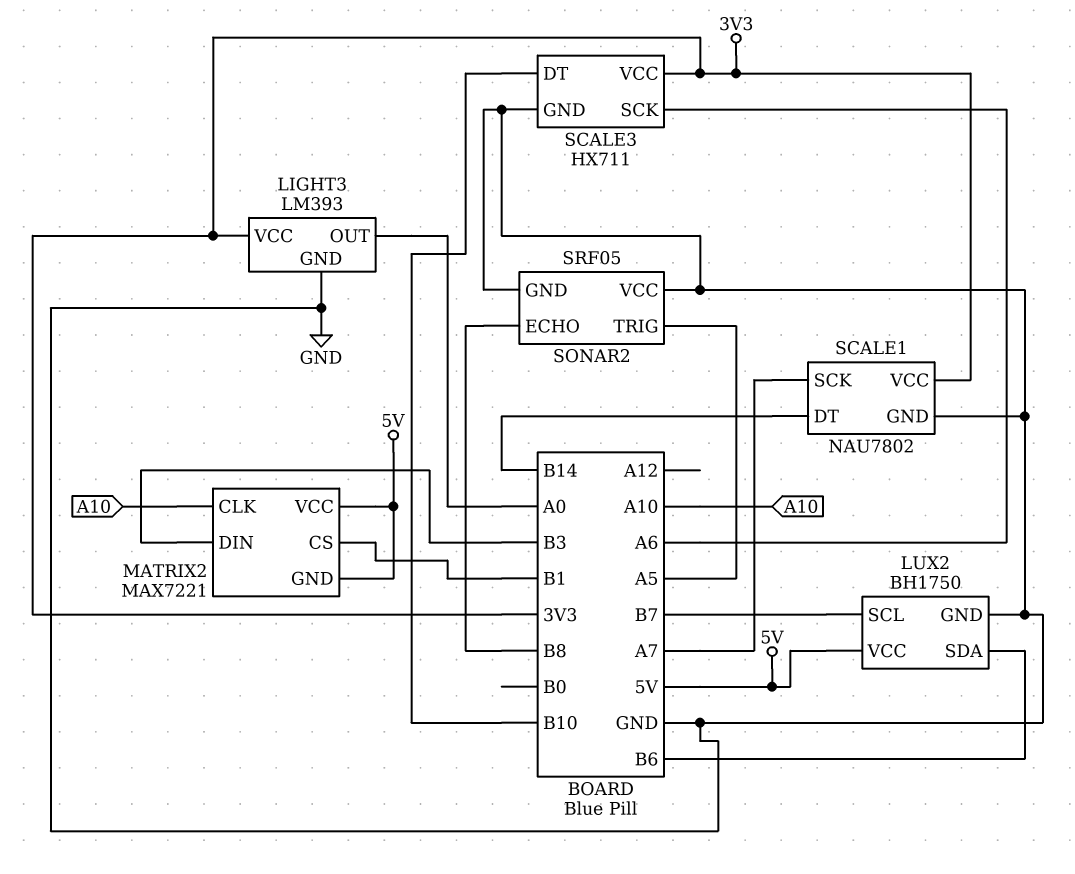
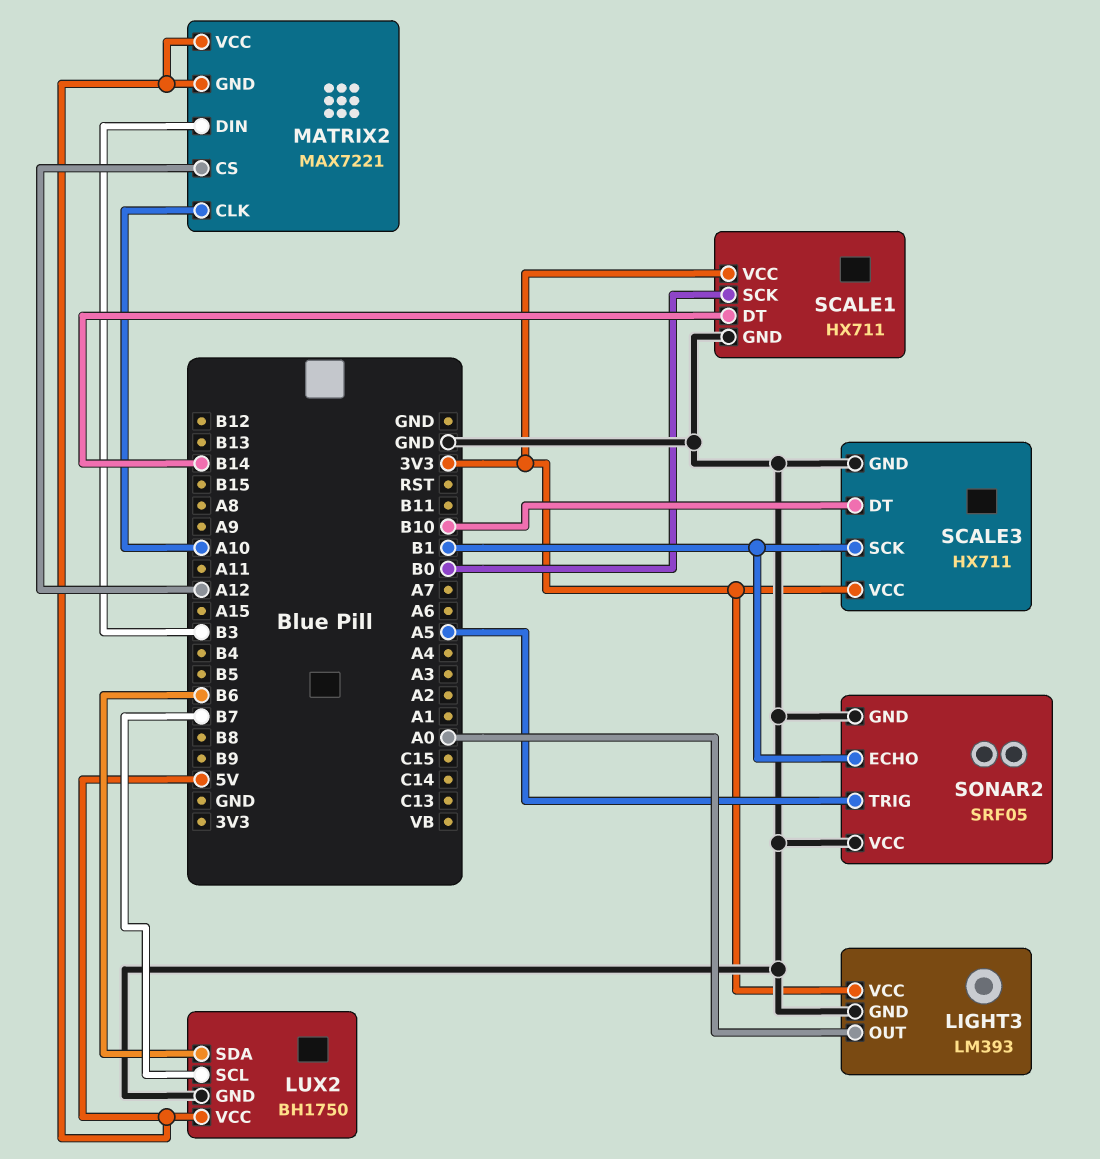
MATRIX2 pin CS: B1 -> A12
SCALE1: NAU7802 -> HX711
SCALE1 pin SCK: A7 -> B0
SCALE3 pin SCK: A6 -> B1
SONAR2 pin ECHO: B8 -> B1

